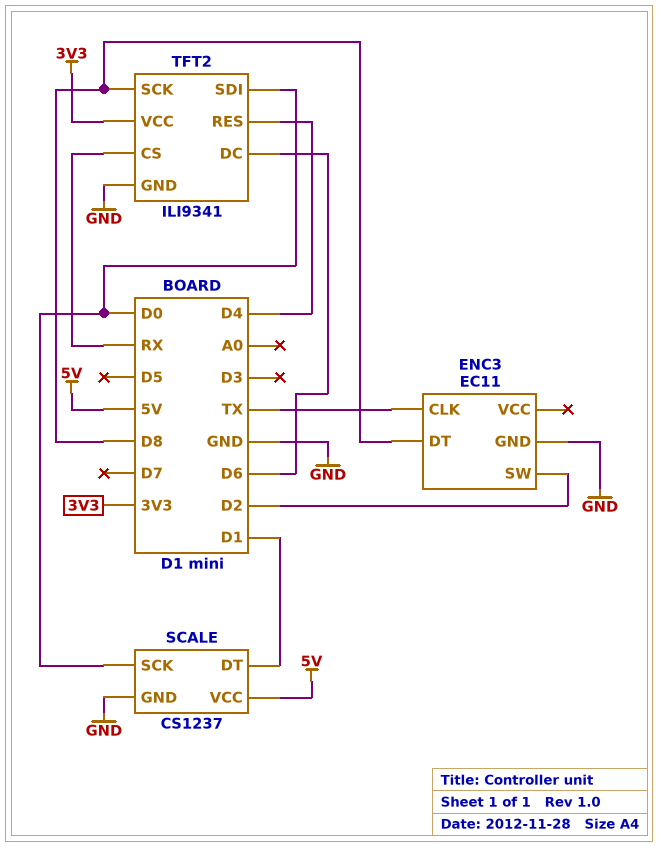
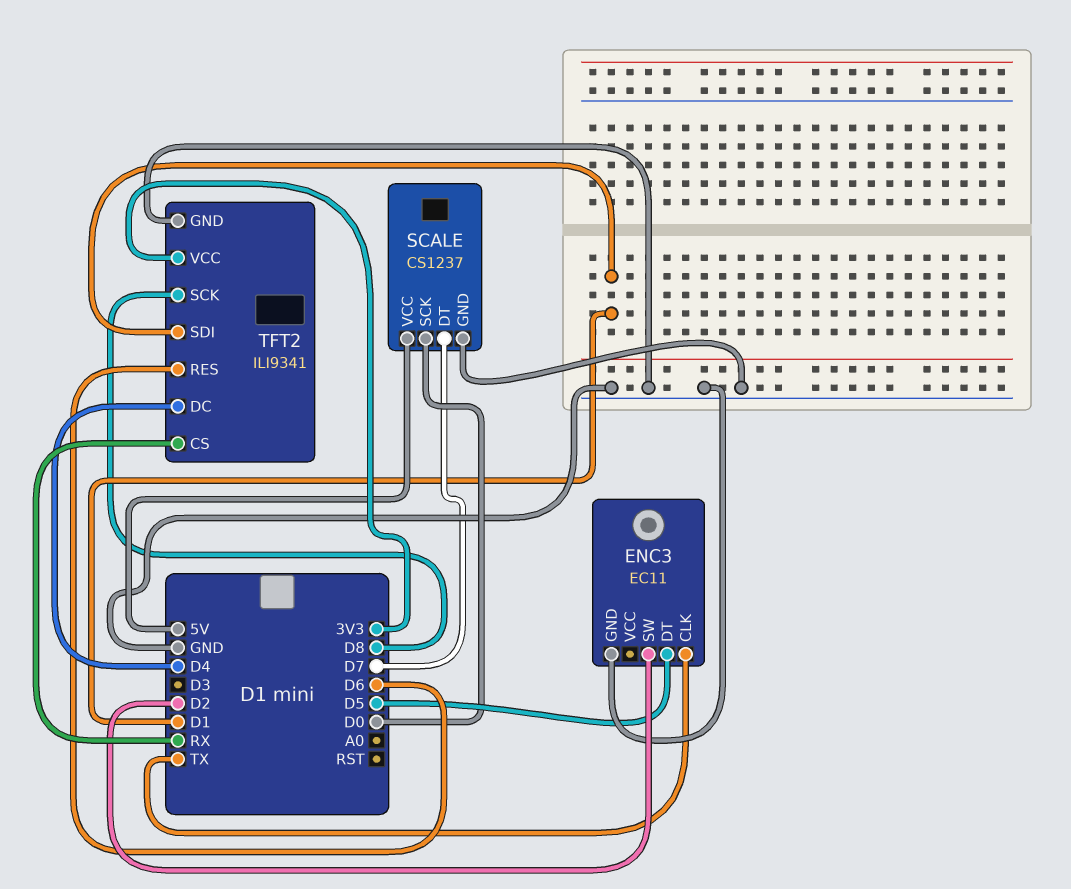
ENC3 pin DT: D8 -> D5
SCALE pin DT: D1 -> D7
TFT2 pin DC: D6 -> D4
TFT2 pin RES: D4 -> D6
TFT2 pin SDI: D0 -> D1

